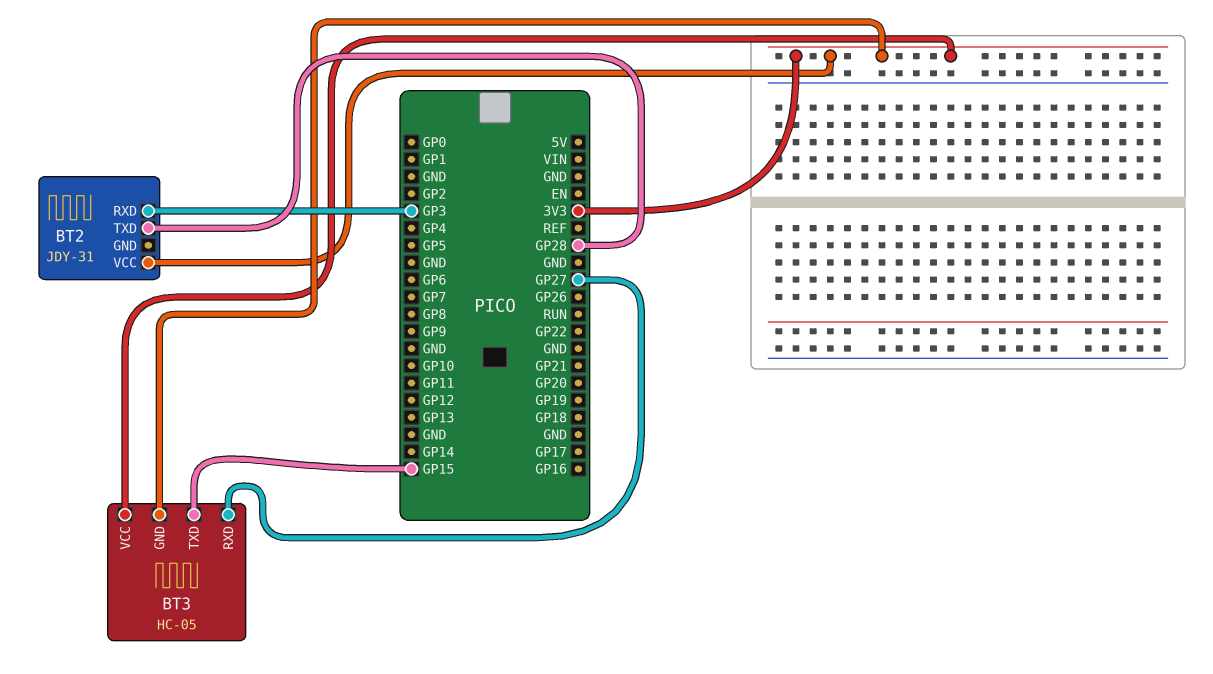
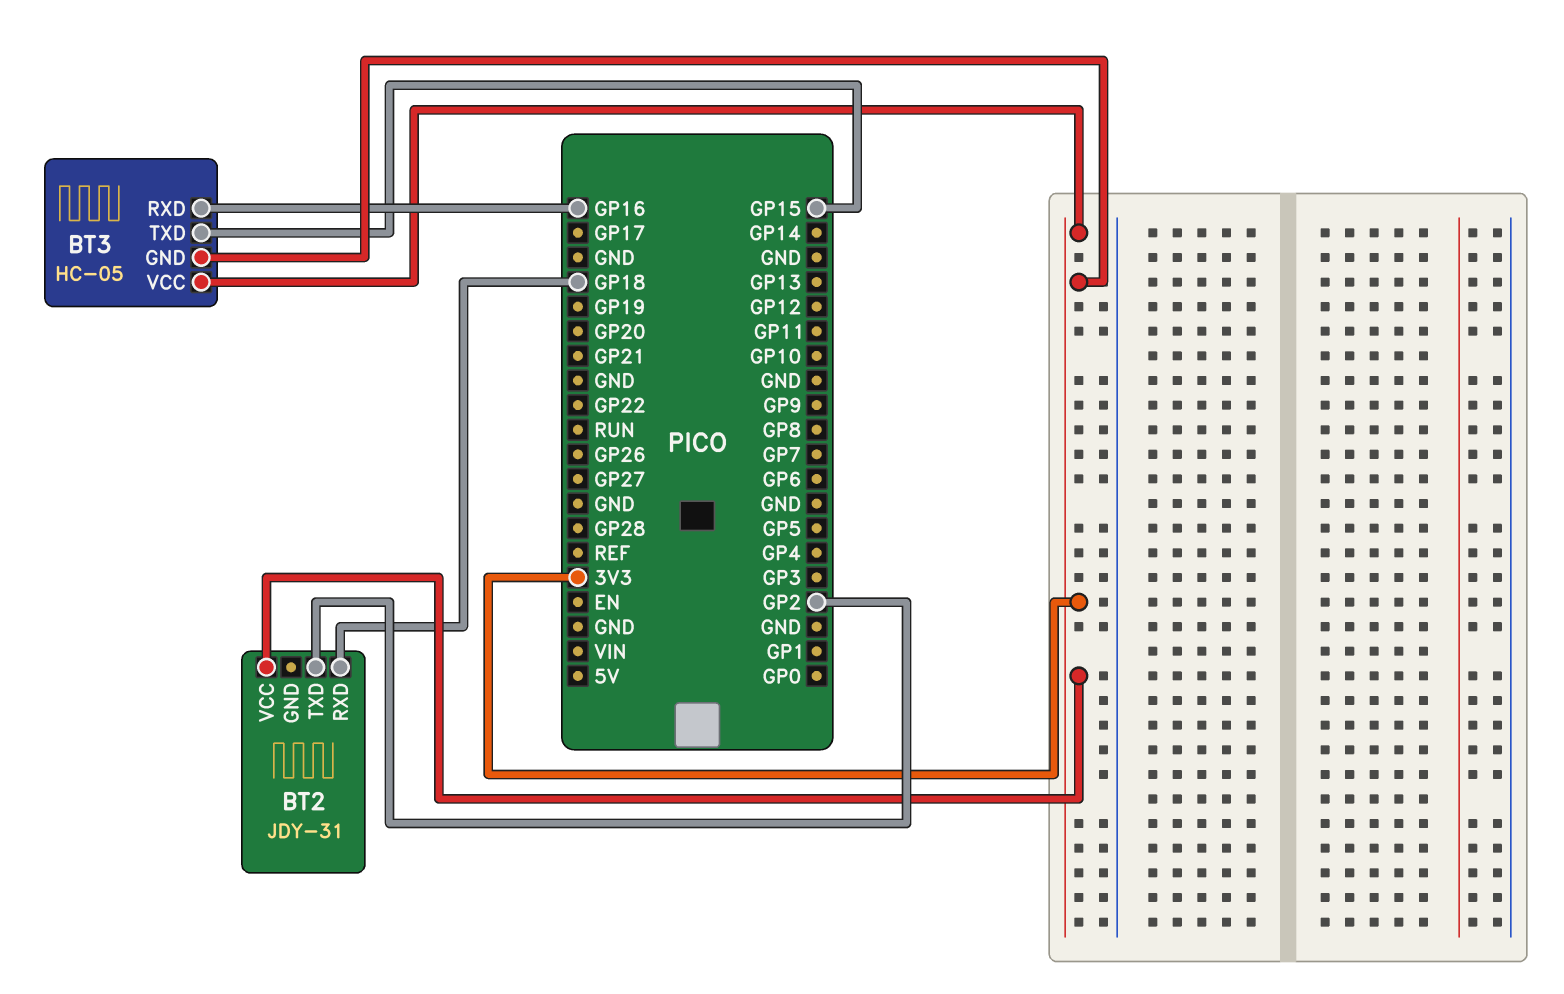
BT2 pin RXD: GP3 -> GP18
BT2 pin TXD: GP28 -> GP2
BT3 pin RXD: GP27 -> GP16

